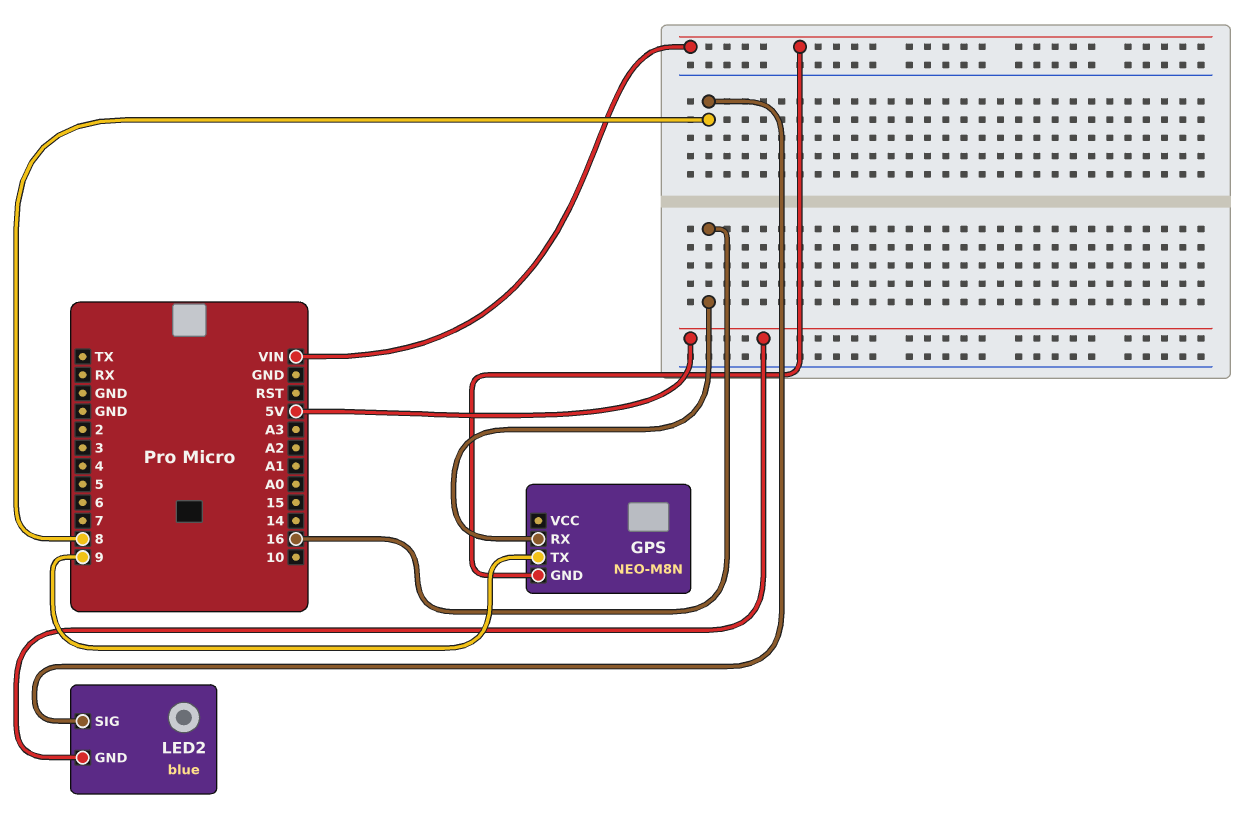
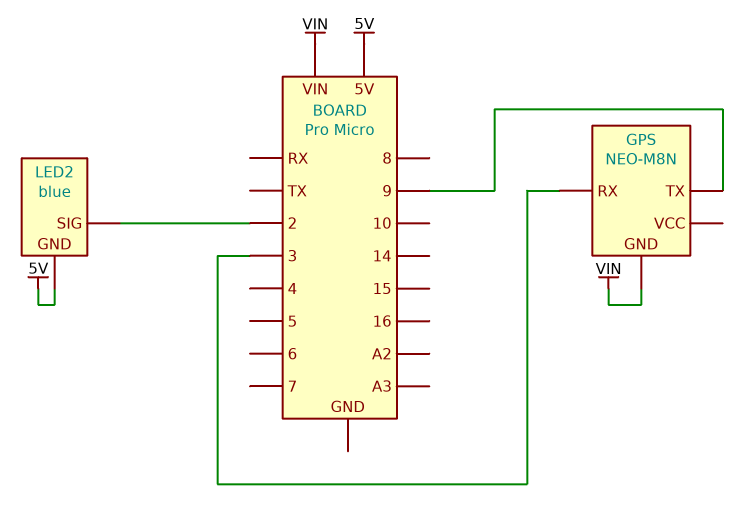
GPS pin RX: 16 -> 3
LED2 pin SIG: 8 -> 2

